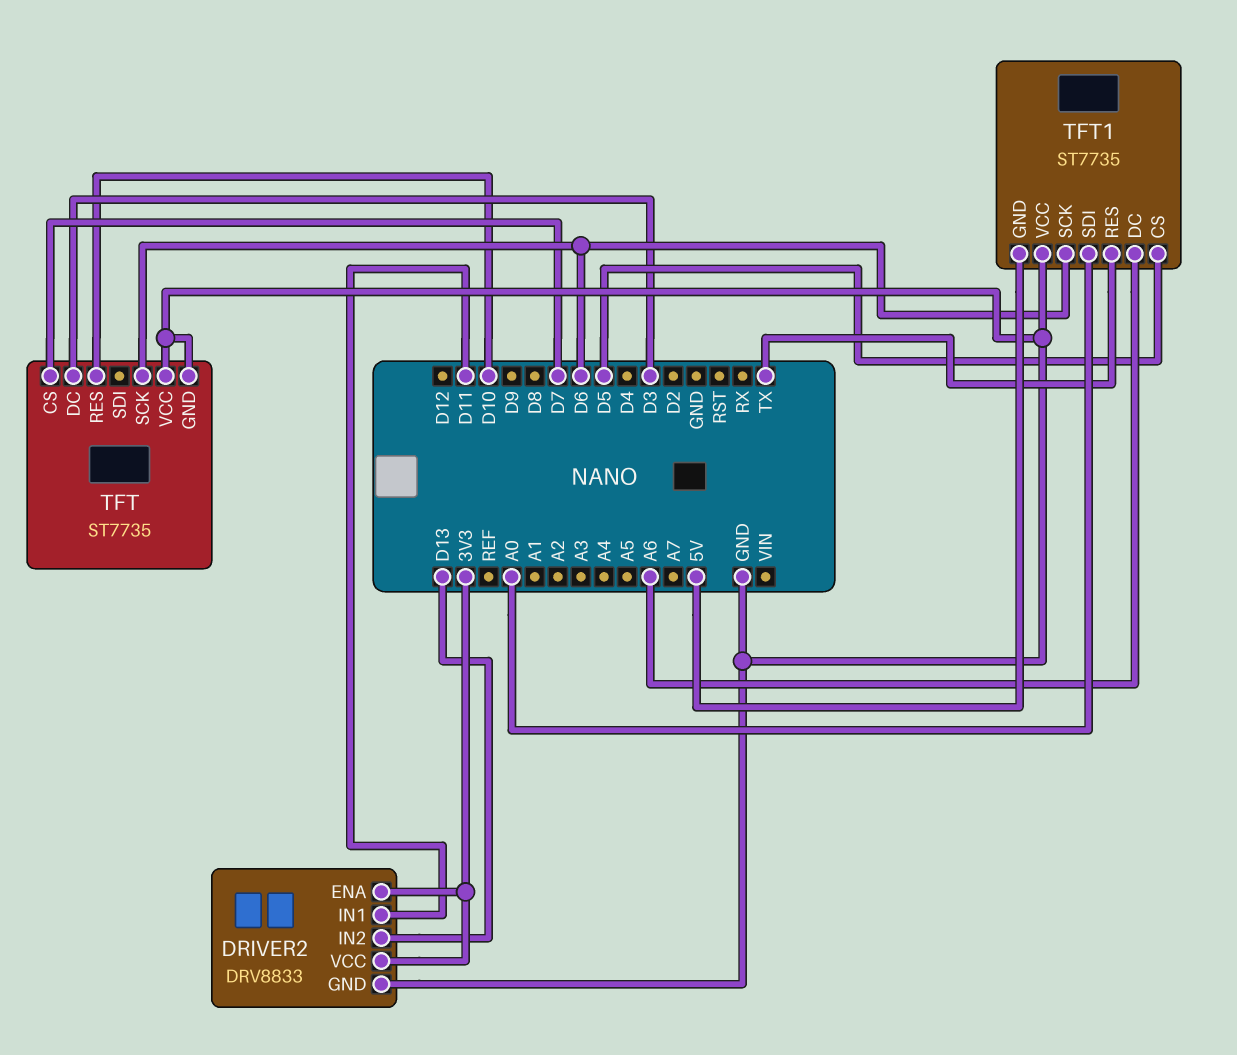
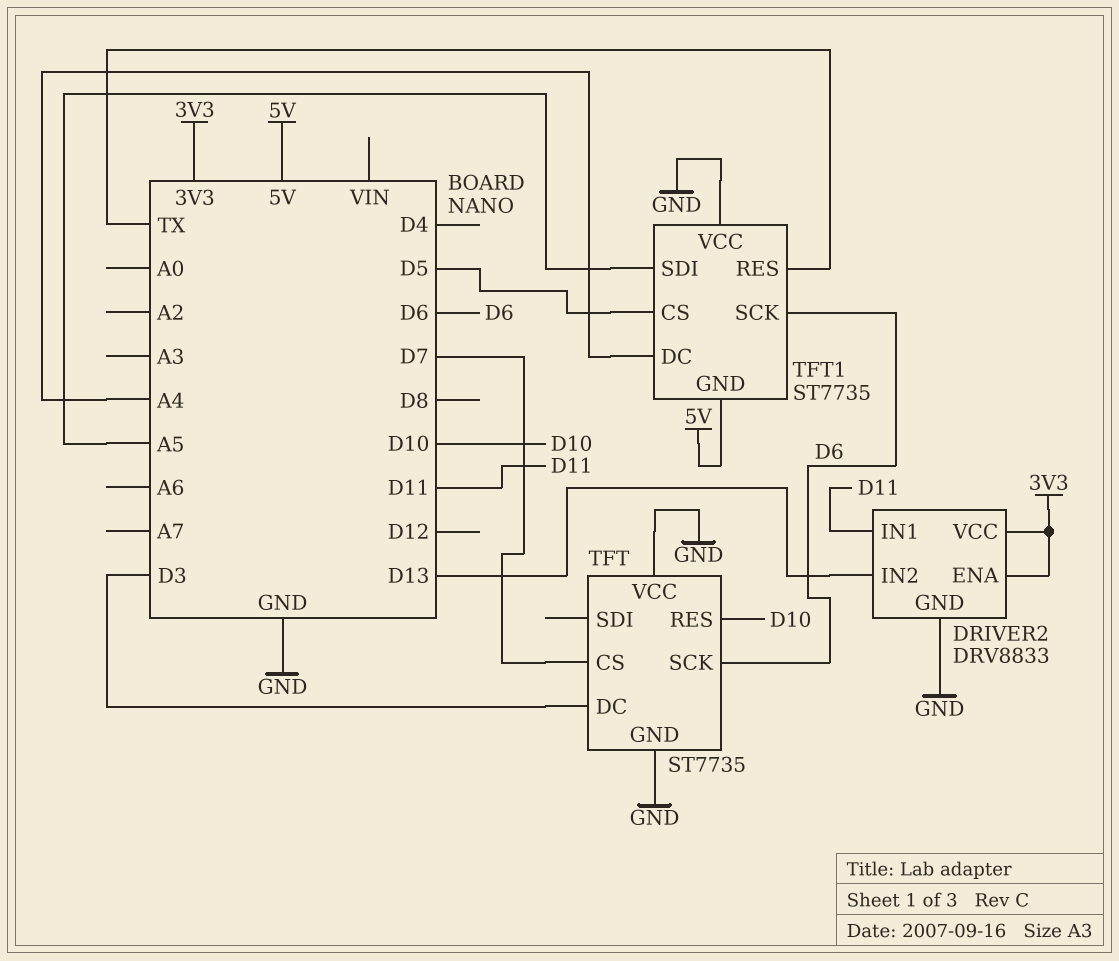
TFT1 pin DC: A6 -> A4
TFT1 pin SDI: A0 -> A5

